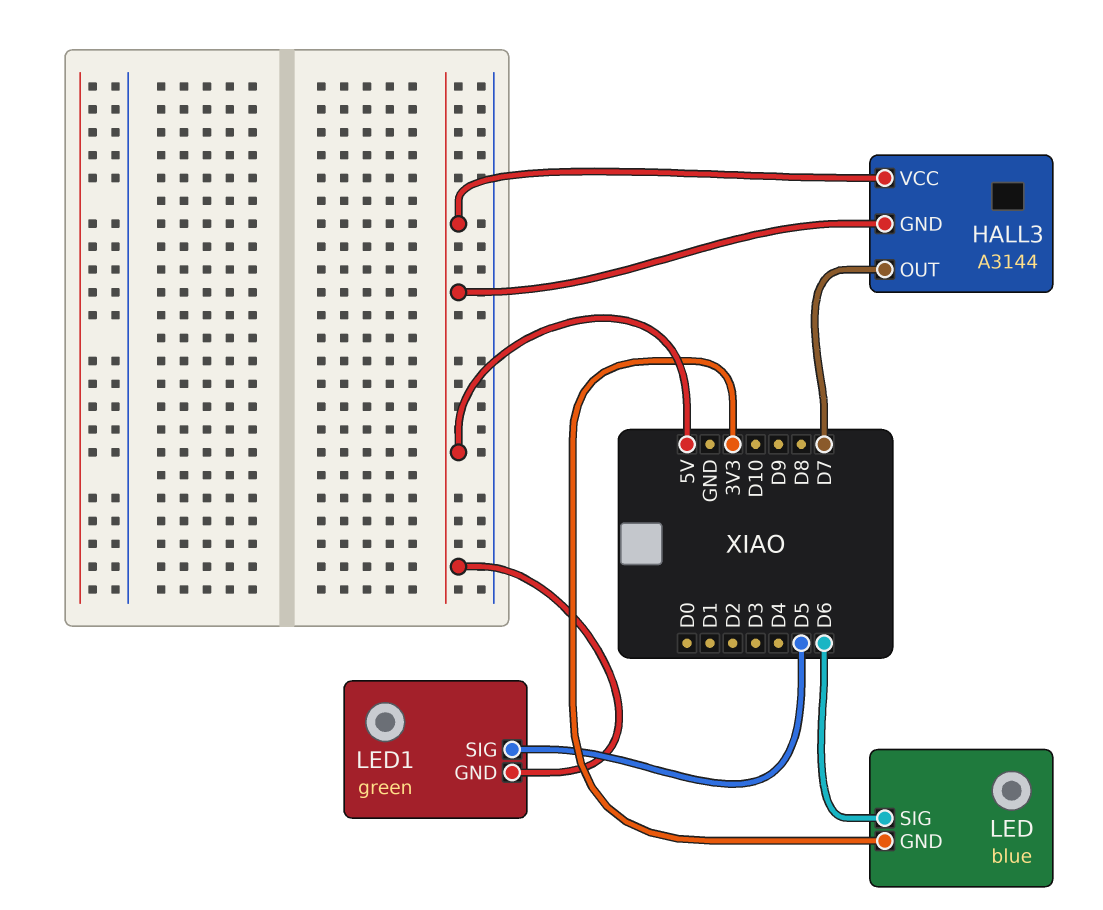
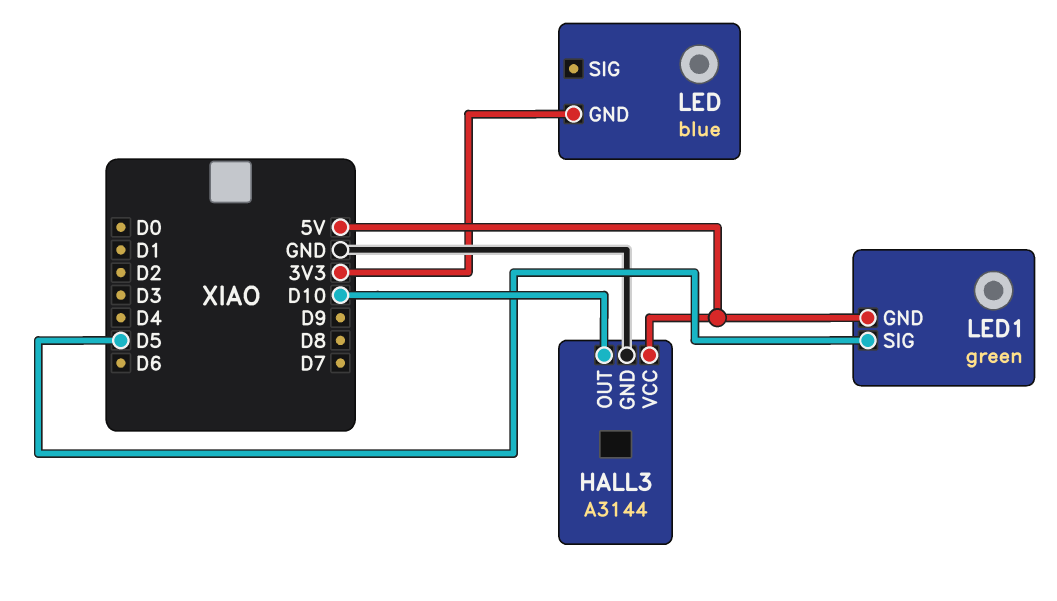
HALL3 pin GND: 5V -> GND
HALL3 pin OUT: D7 -> D10
LED pin SIG: D6 -> none

